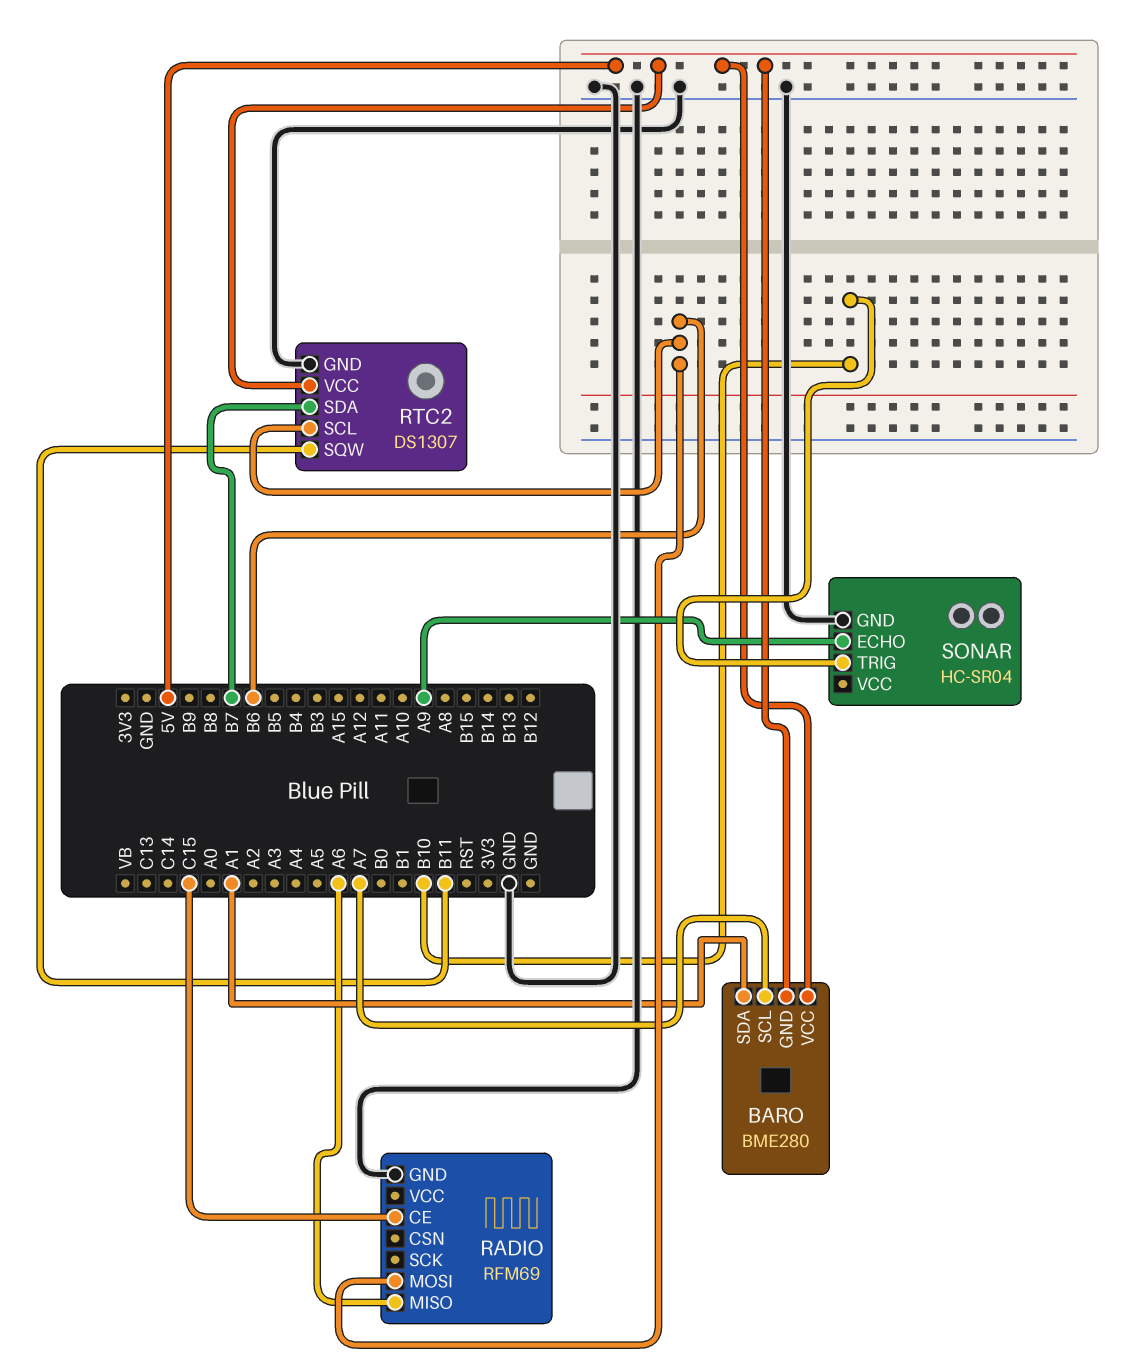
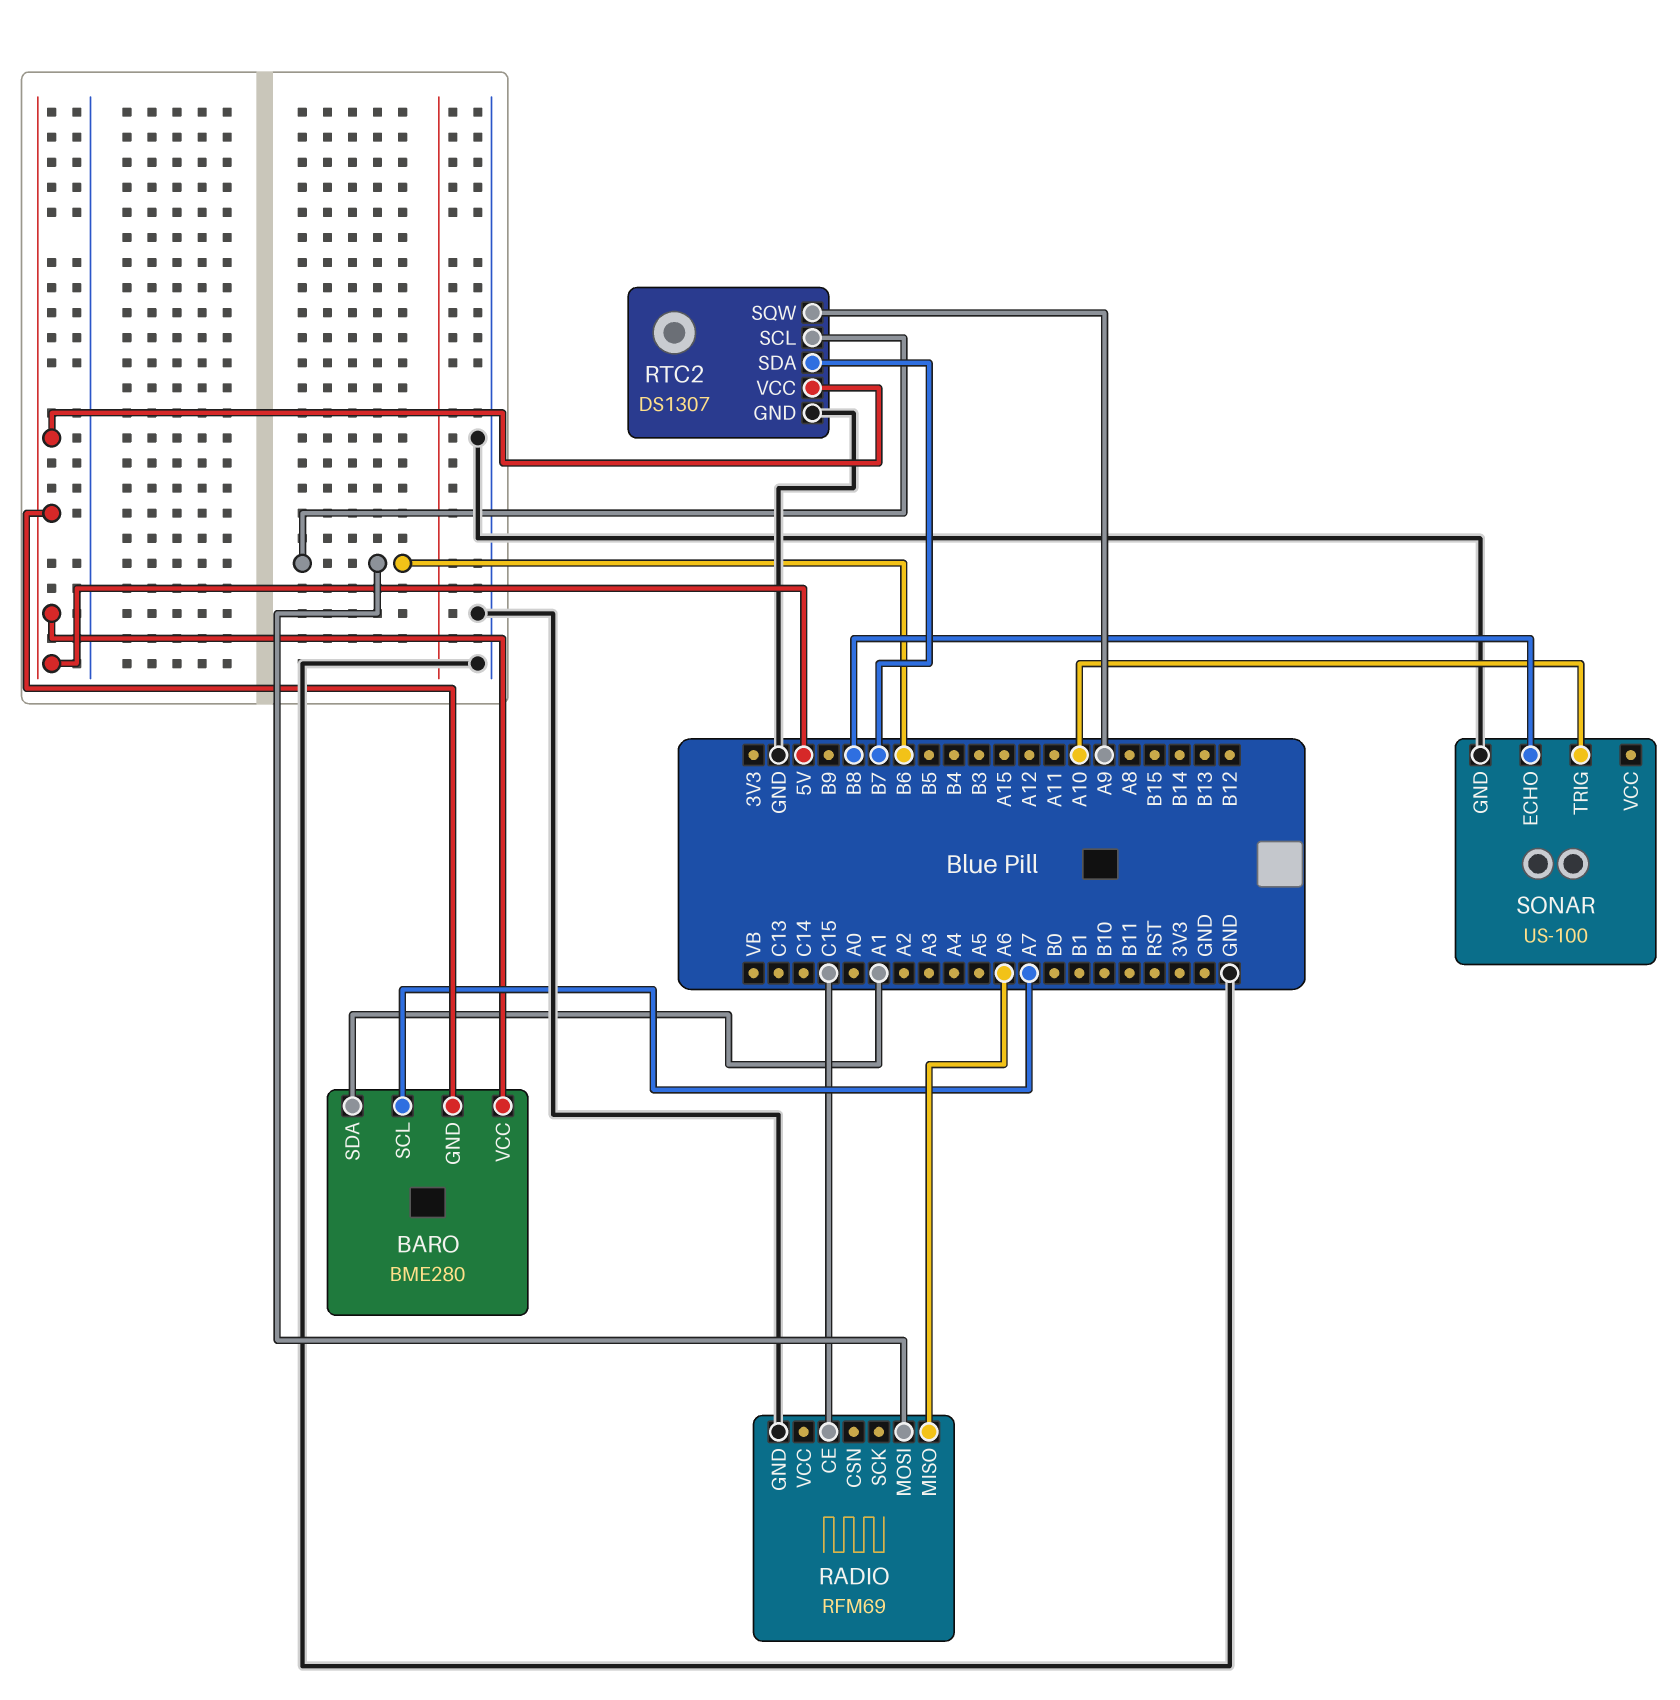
RTC2 pin SQW: B11 -> A9
SONAR: HC-SR04 -> US-100
SONAR pin ECHO: A9 -> B8
SONAR pin TRIG: B10 -> A10

